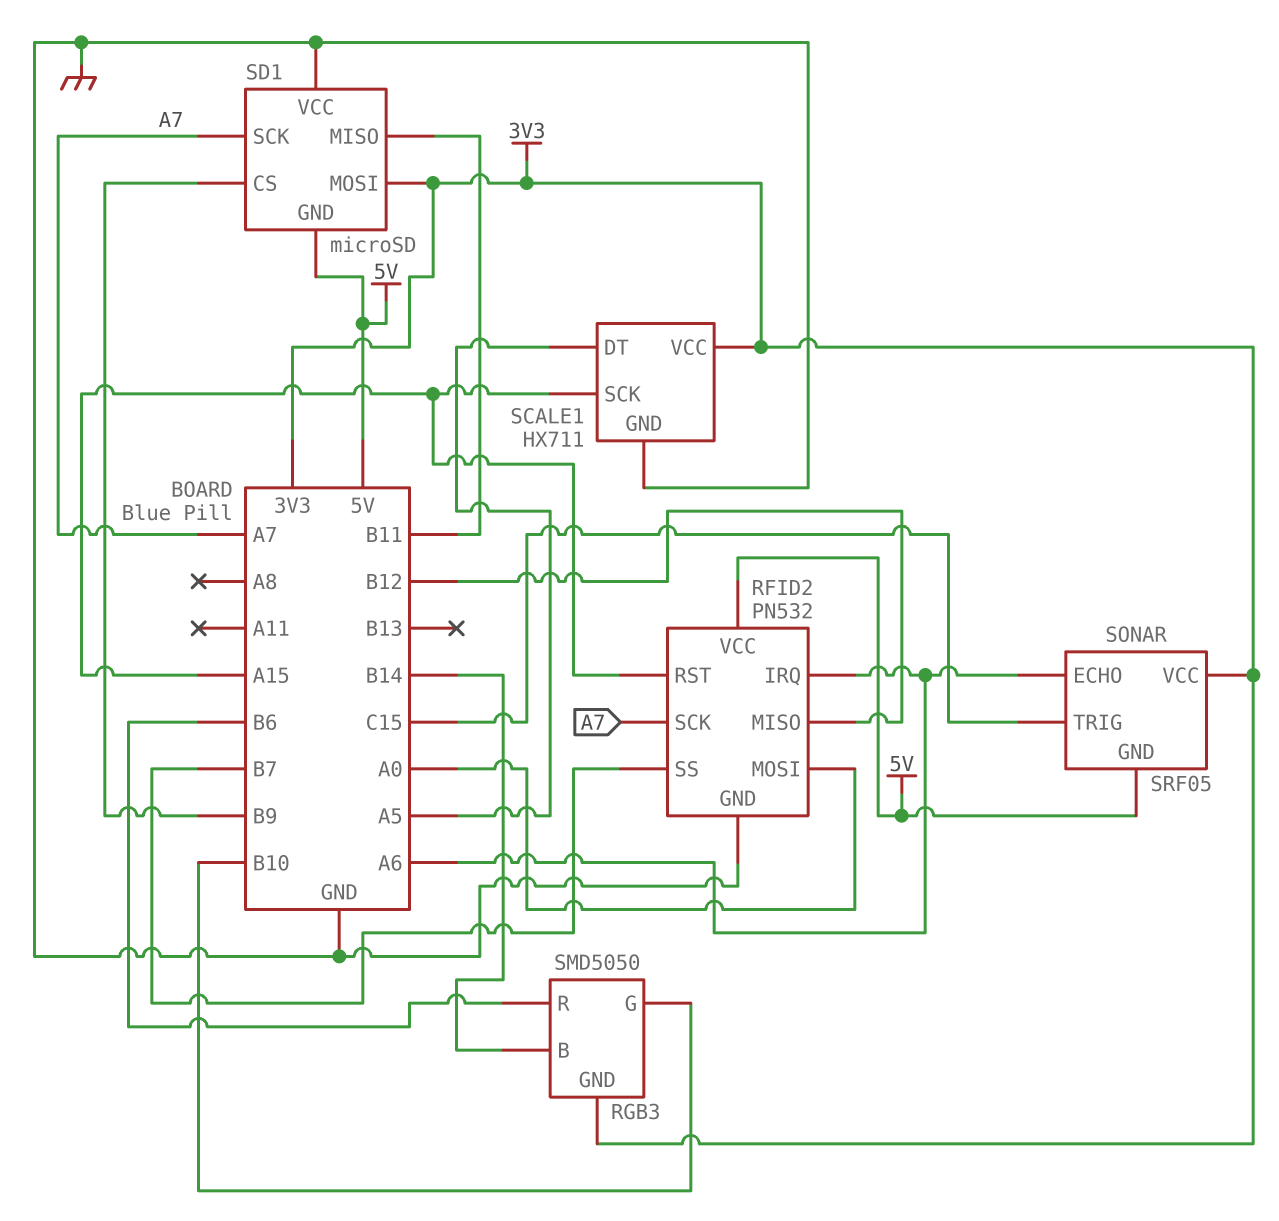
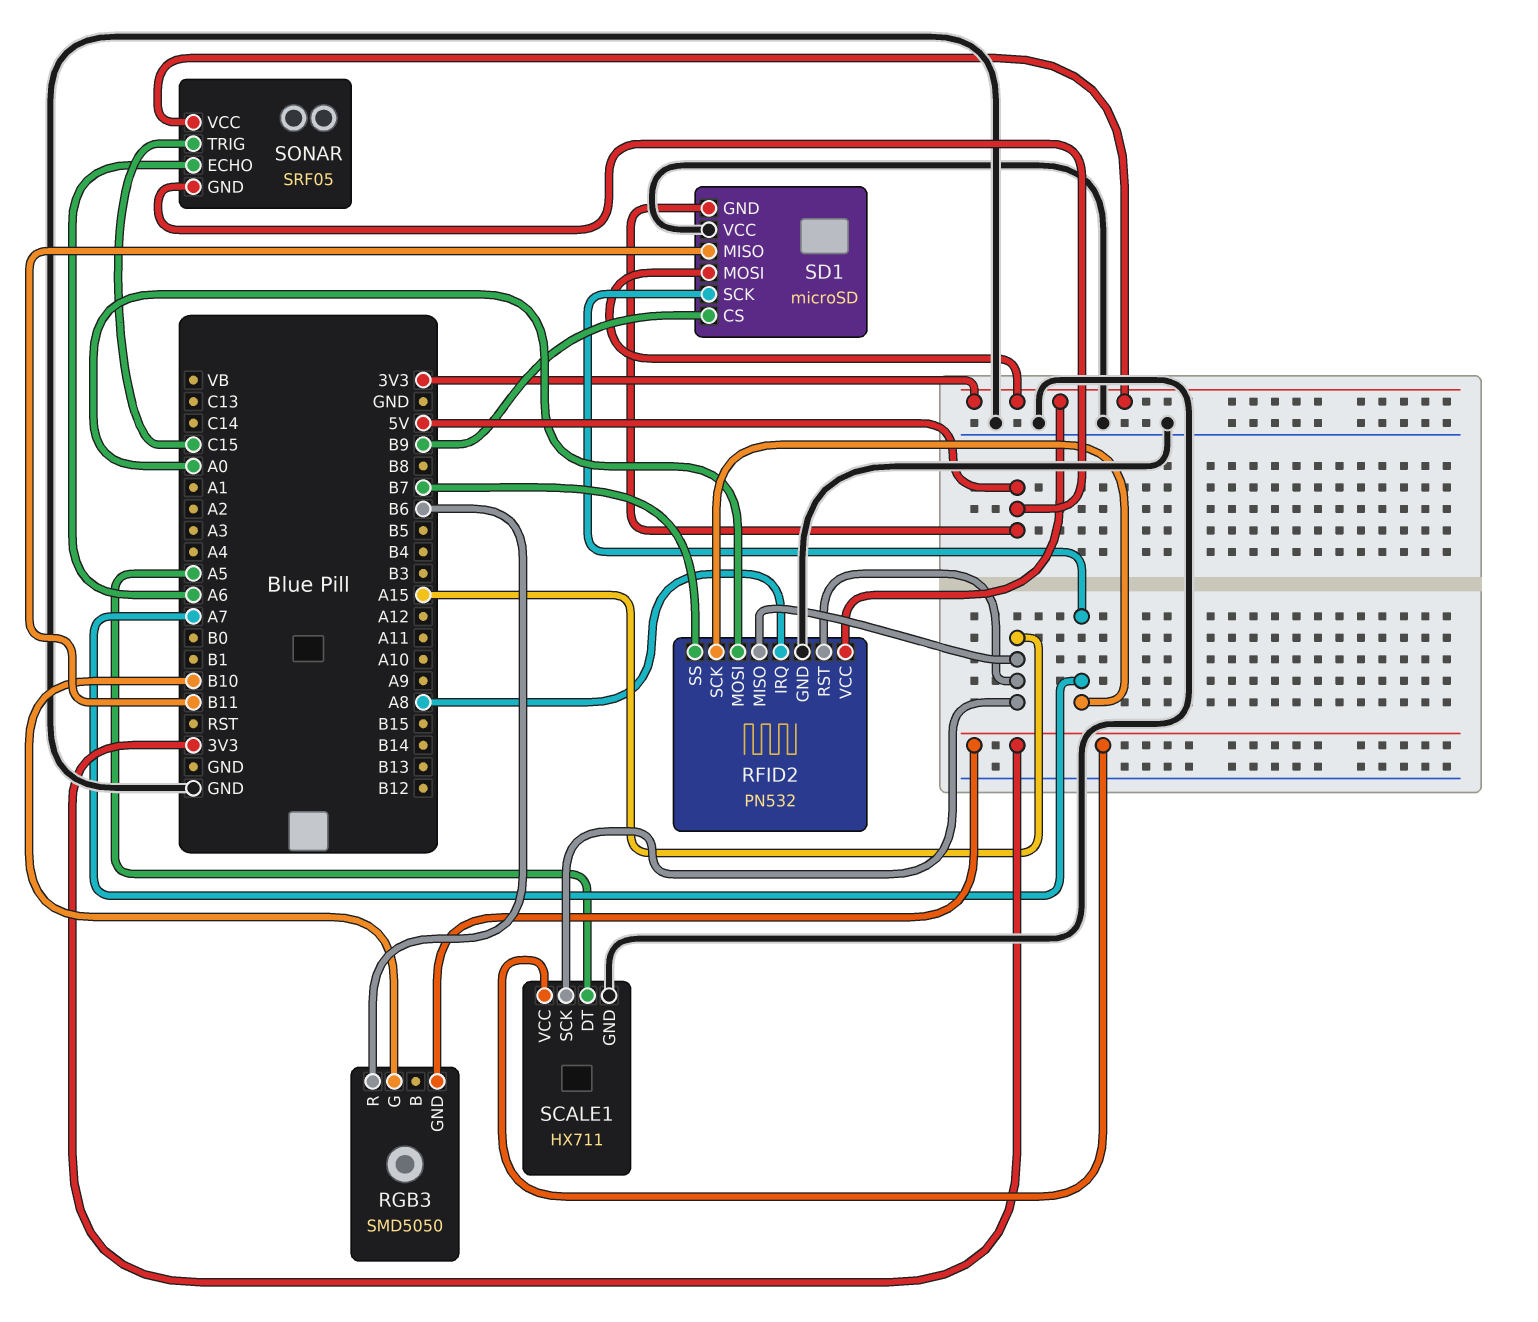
RFID2 pin IRQ: A6 -> A8
RFID2 pin MISO: B12 -> A15
RFID2 pin VCC: 5V -> 3V3
RGB3 pin B: B14 -> none

